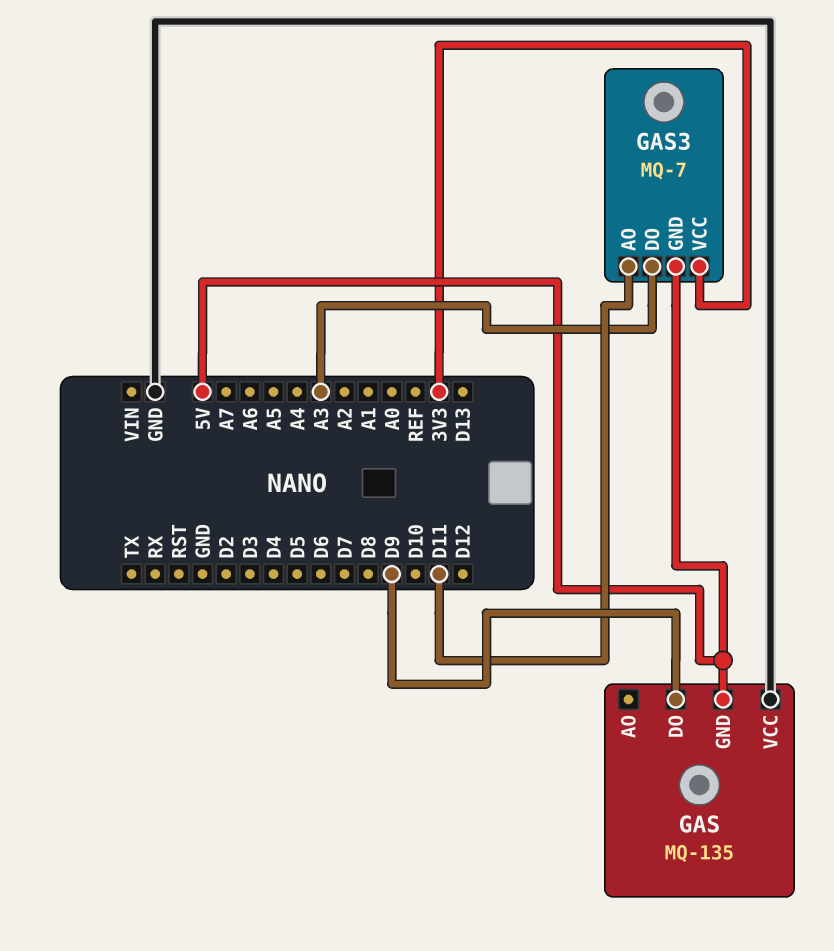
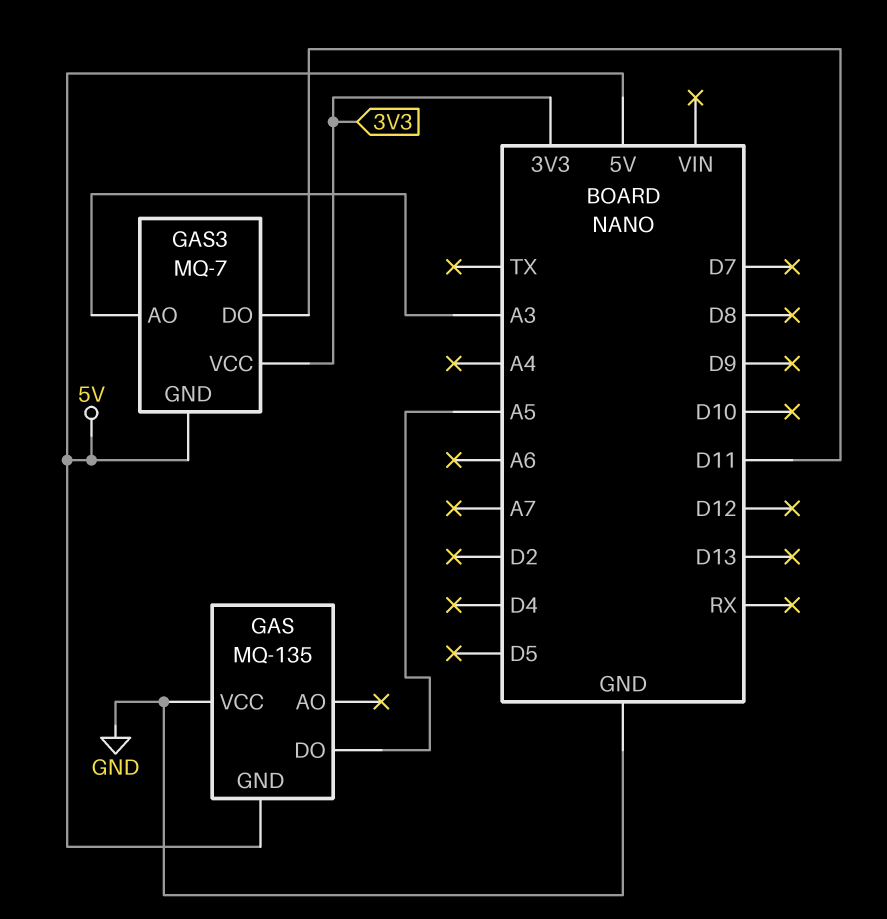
GAS pin DO: D9 -> A5
GAS3 pin AO: D11 -> A3
GAS3 pin DO: A3 -> D11

